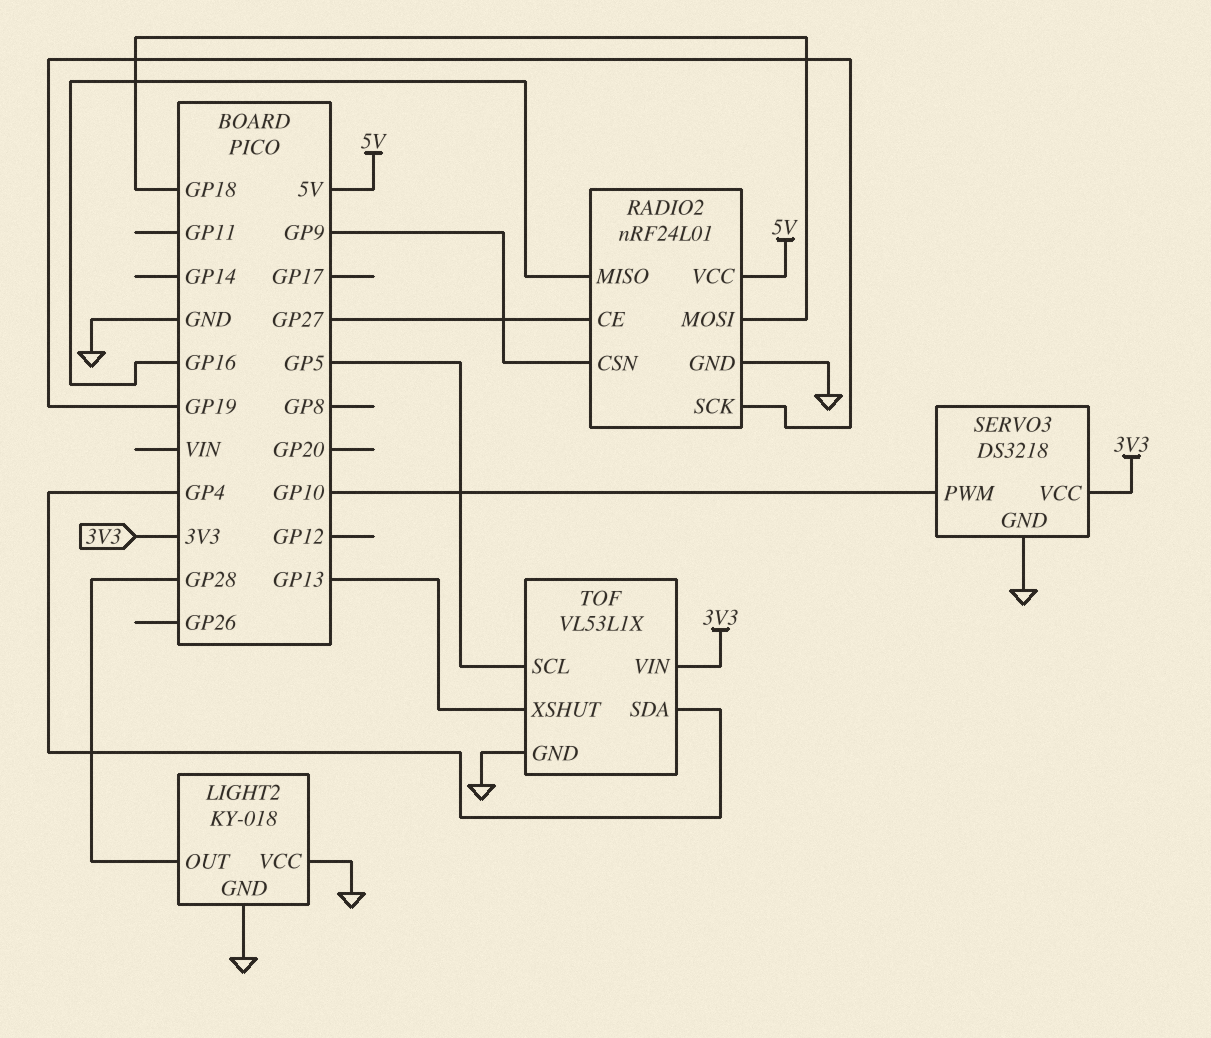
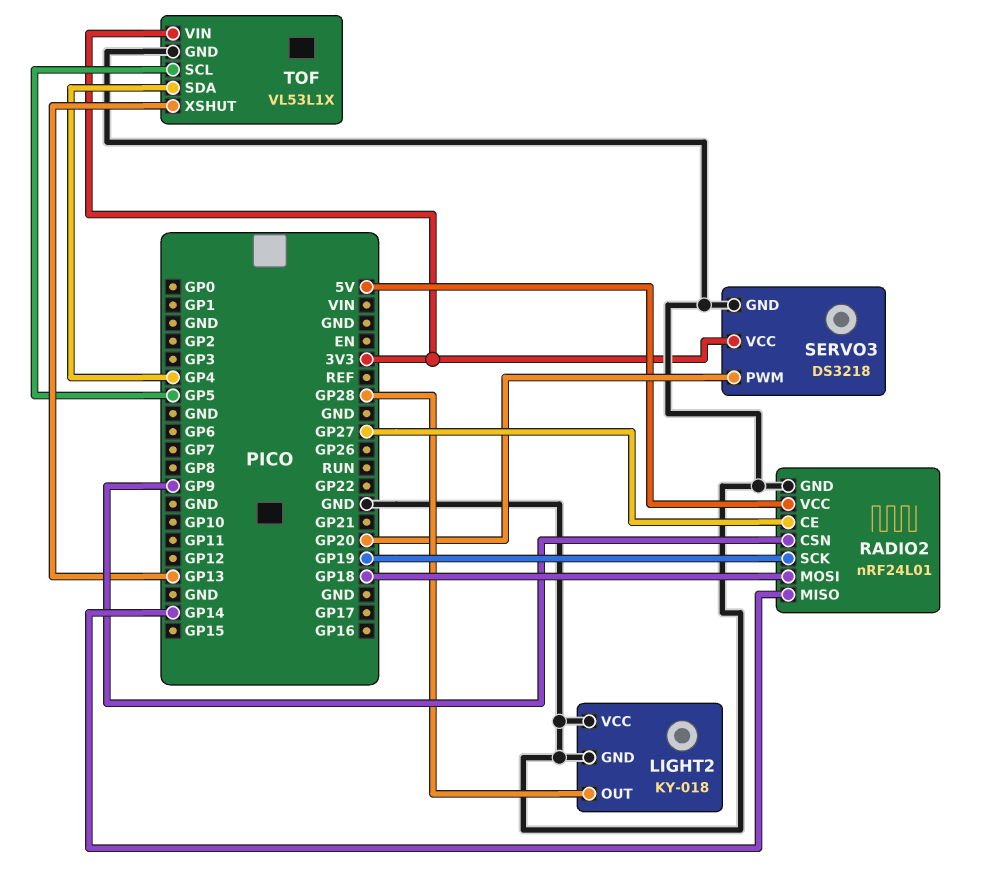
RADIO2 pin MISO: GP16 -> GP14
SERVO3 pin PWM: GP10 -> GP20

